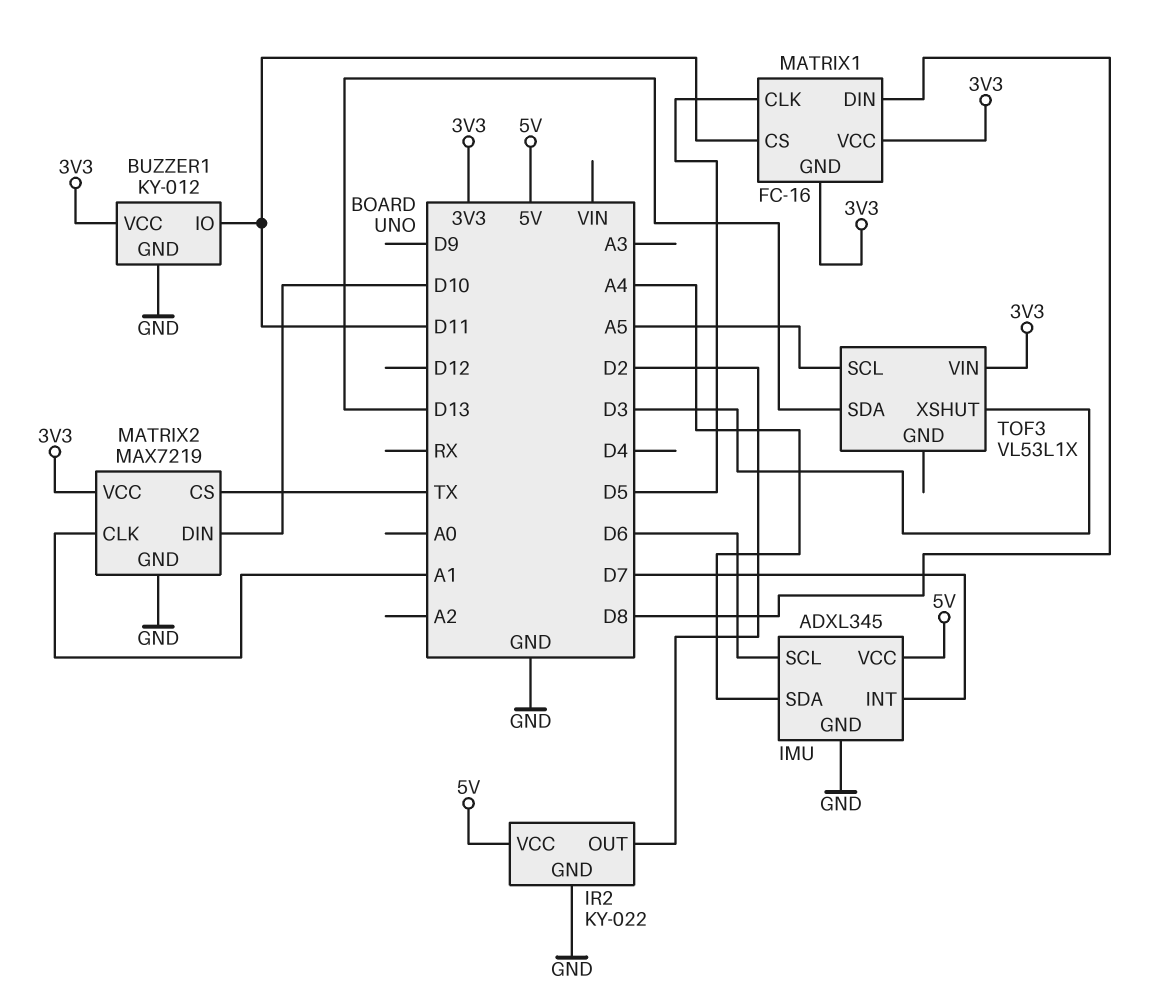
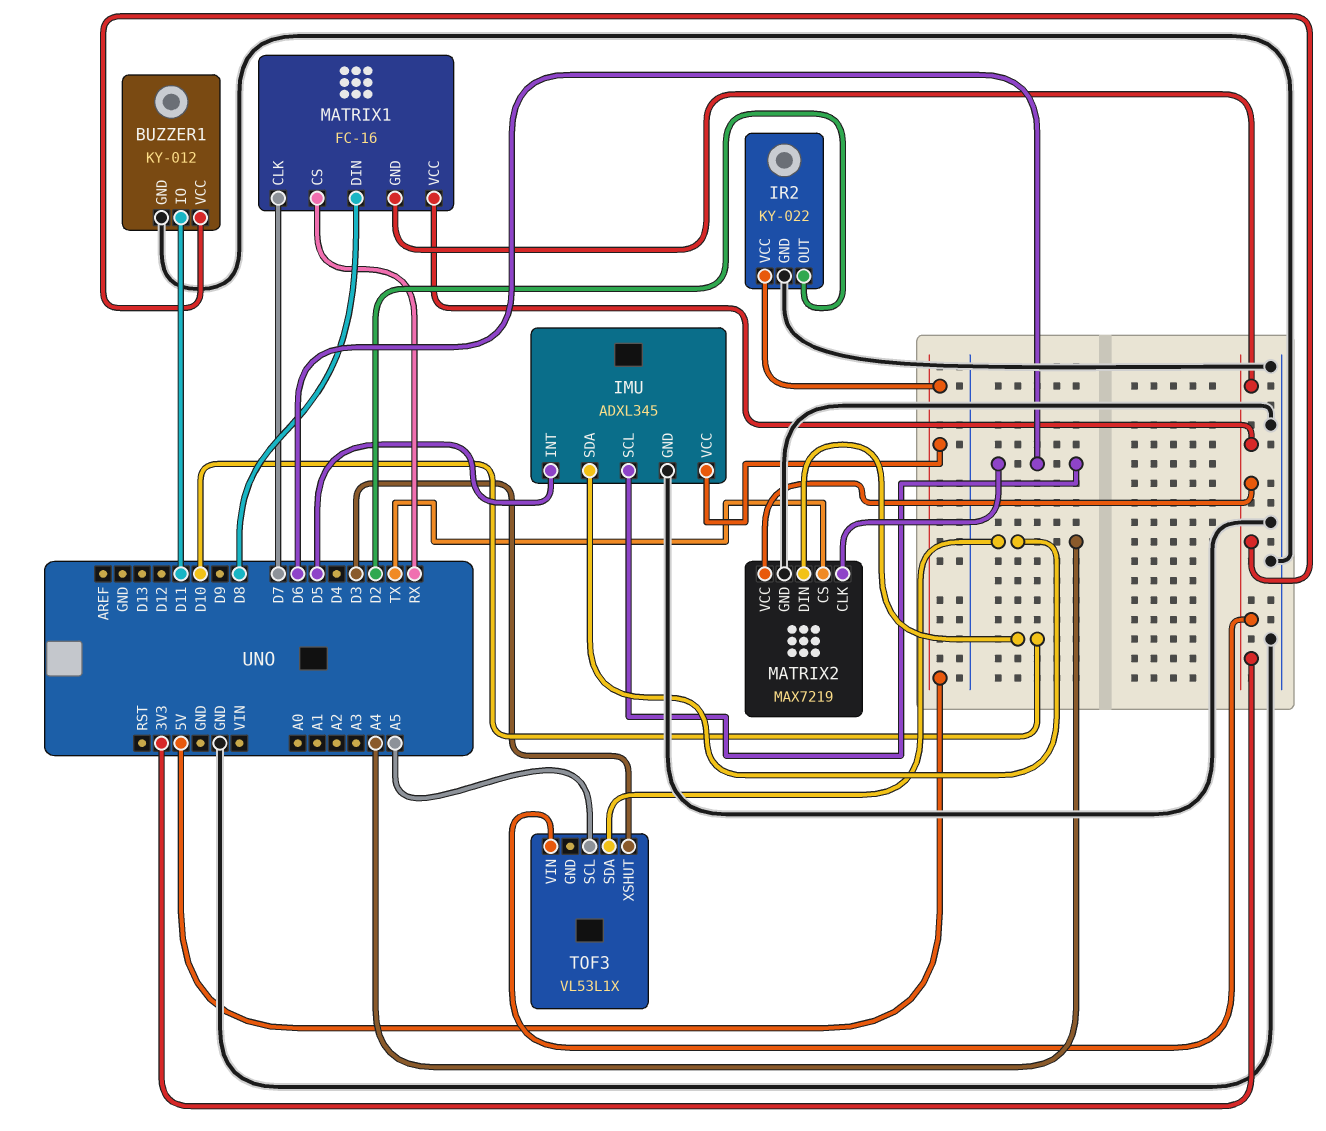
IMU pin INT: D7 -> D5
MATRIX1 pin CLK: D5 -> D7
MATRIX1 pin CS: D11 -> RX
MATRIX2 pin CLK: A1 -> D6
TOF3 pin SDA: D13 -> A4

